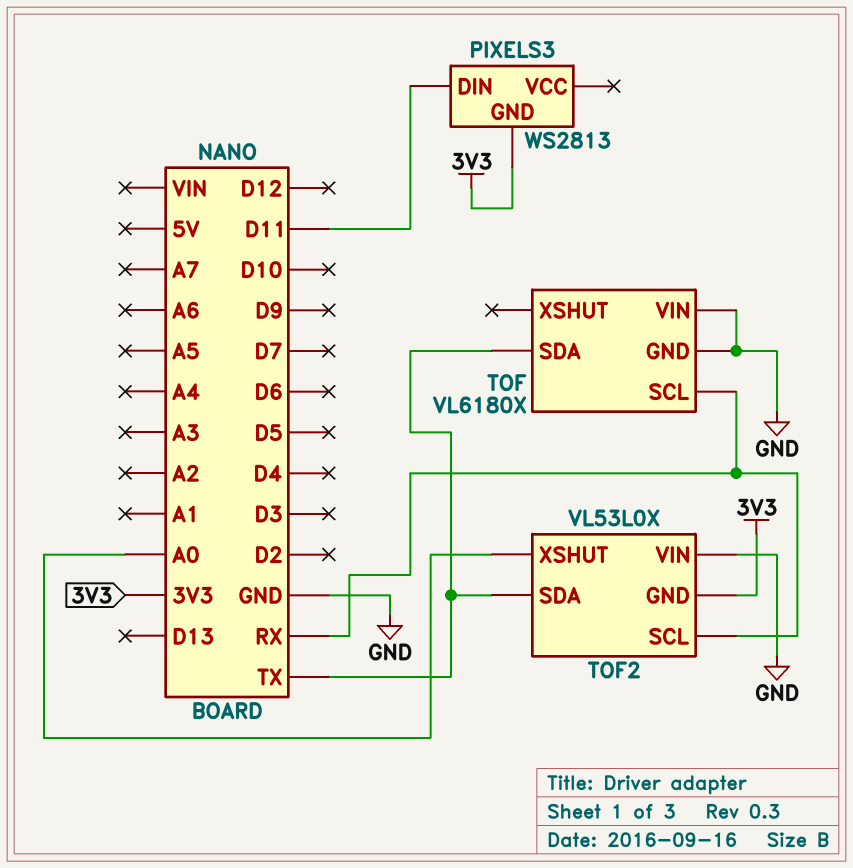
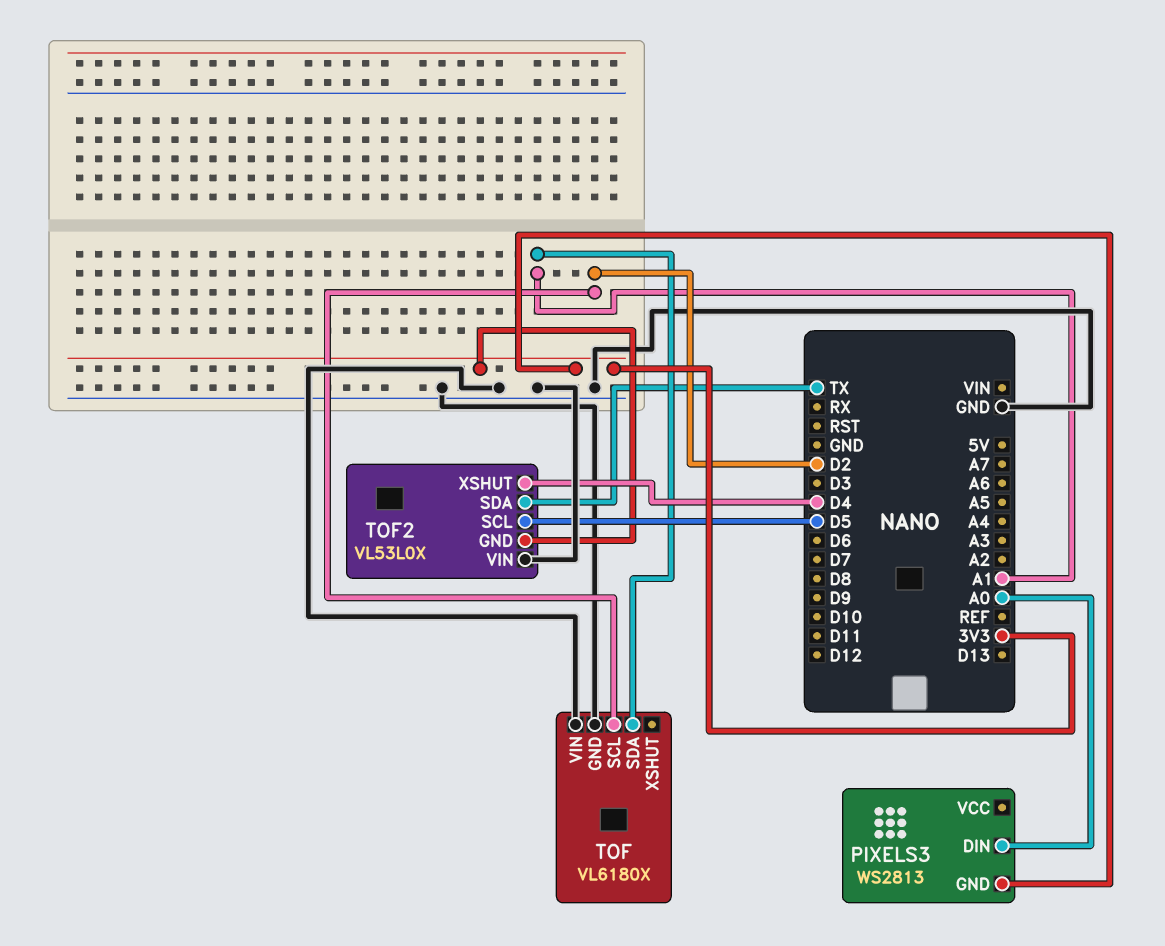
PIXELS3 pin DIN: D11 -> A0
TOF pin SCL: RX -> D2
TOF pin SDA: TX -> A1
TOF2 pin SCL: RX -> D5
TOF2 pin XSHUT: A0 -> D4

